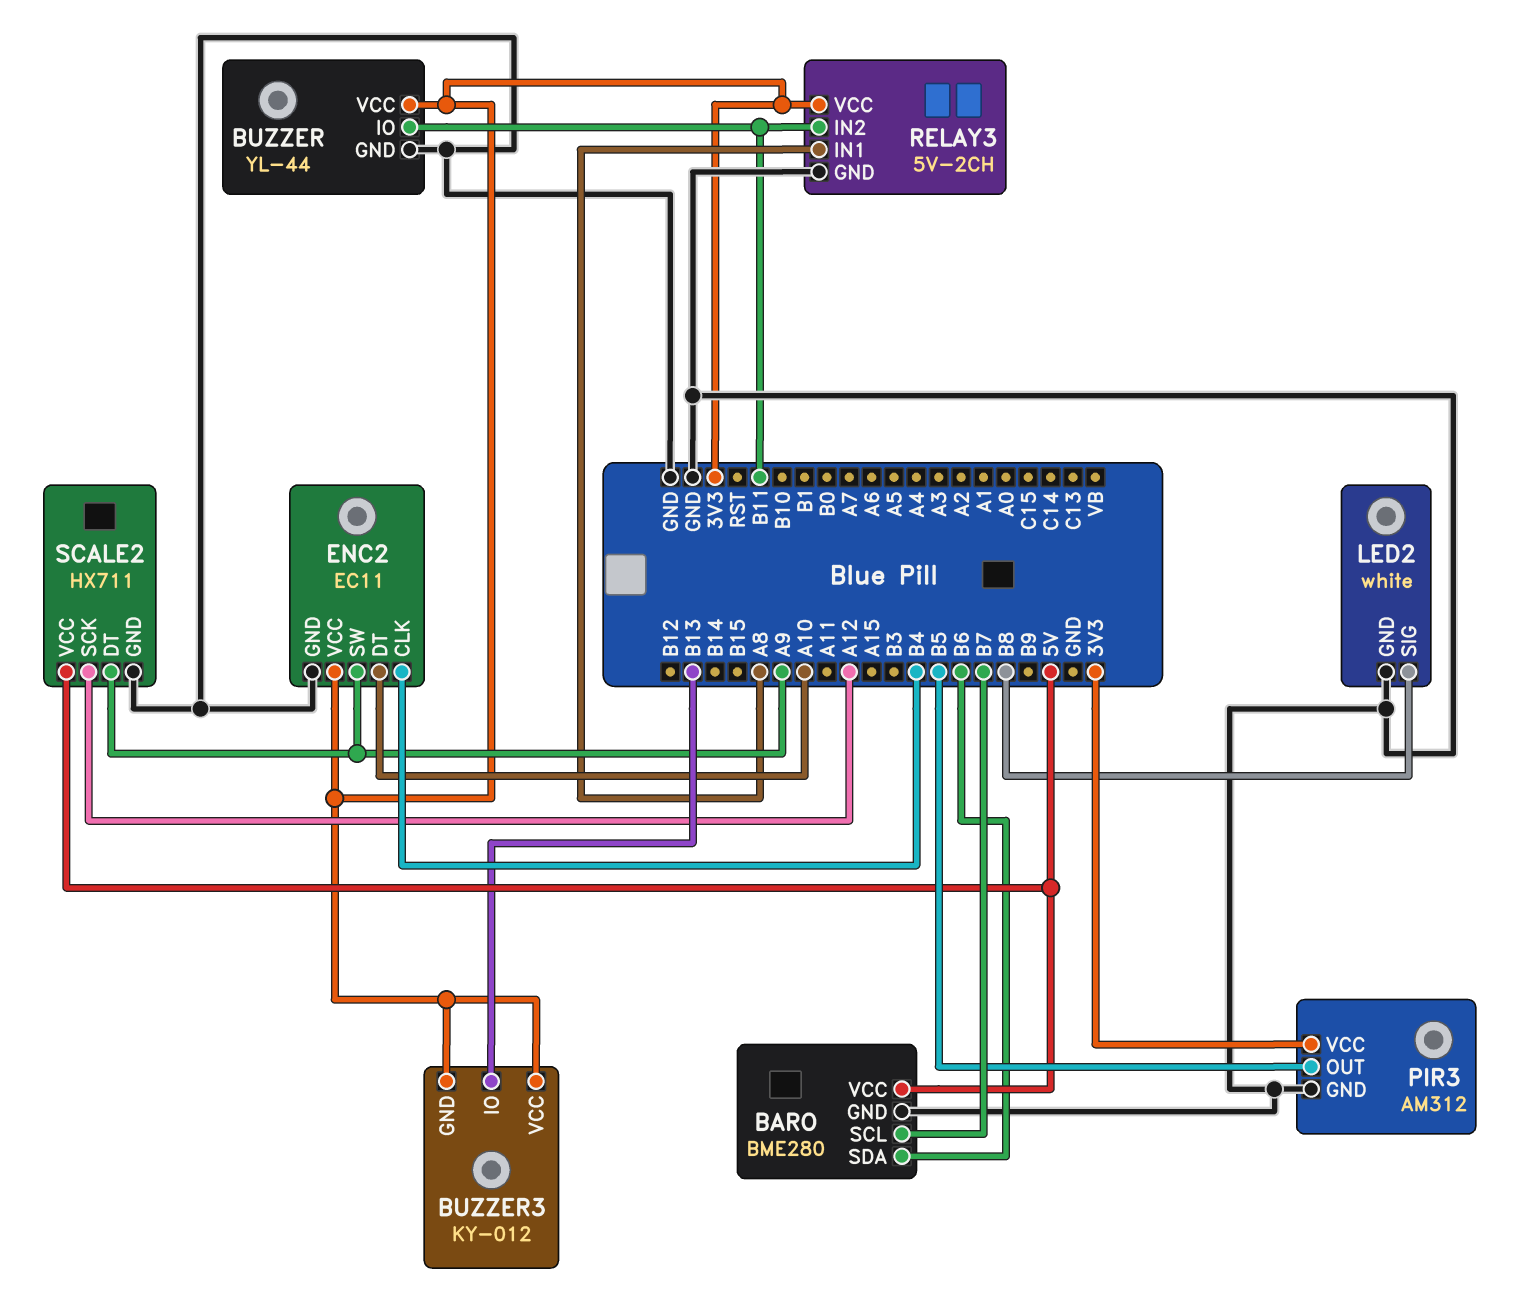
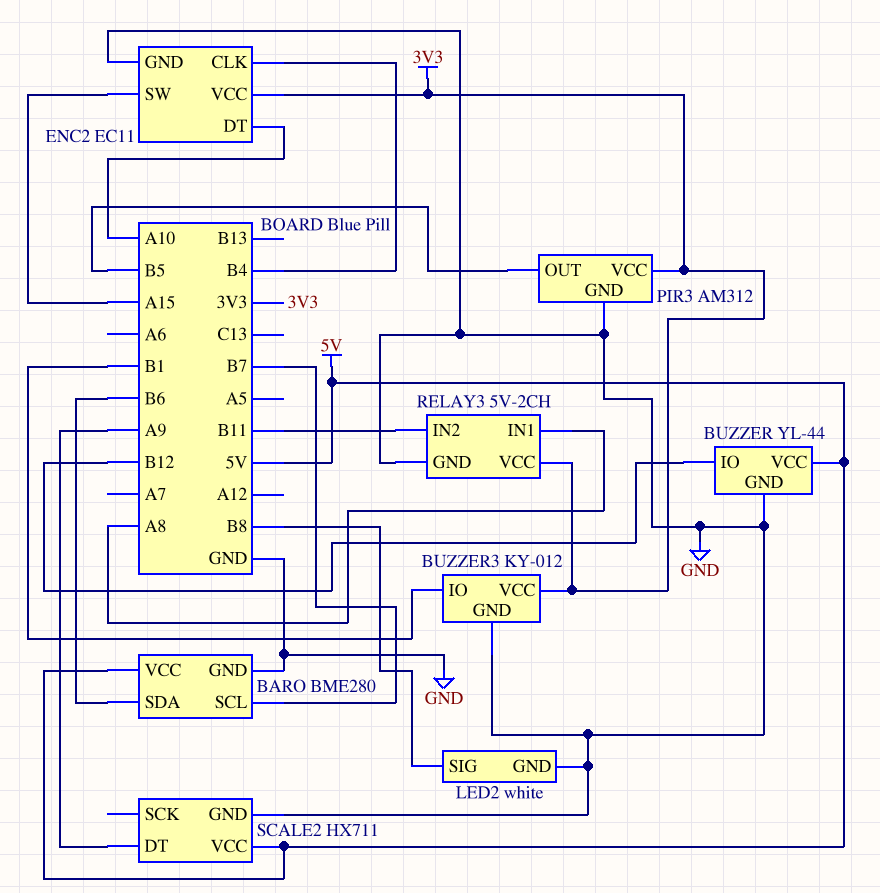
BUZZER pin IO: B11 -> B12
BUZZER pin VCC: 3V3 -> 5V
BUZZER3 pin GND: 3V3 -> GND
BUZZER3 pin IO: B13 -> B1
ENC2 pin SW: A9 -> A15
SCALE2 pin SCK: A12 -> none

